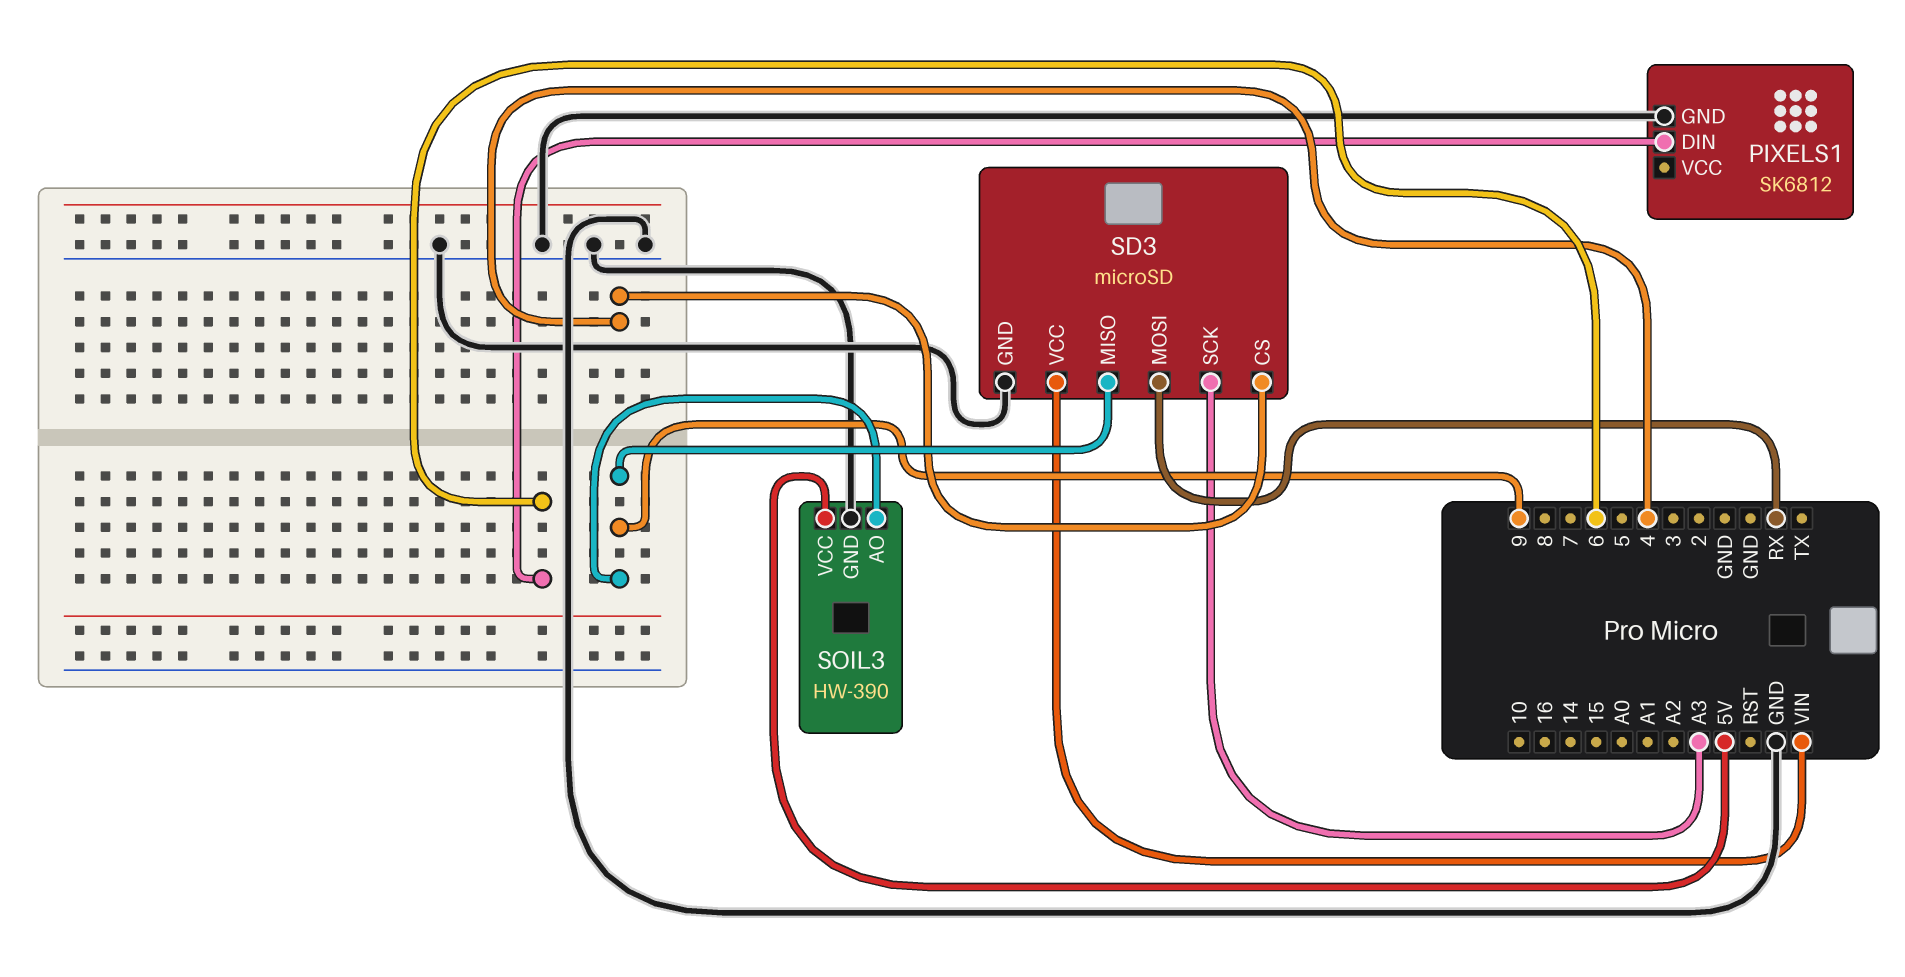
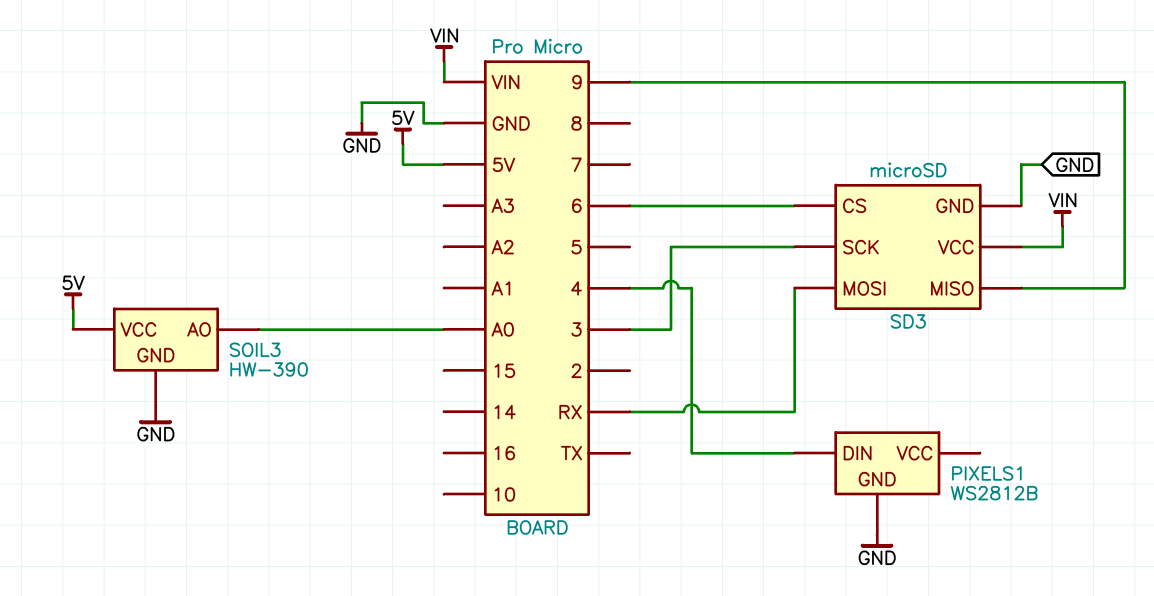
PIXELS1: SK6812 -> WS2812B
PIXELS1 pin DIN: 6 -> 4
SD3 pin CS: 4 -> 6
SD3 pin SCK: A3 -> 3
SOIL3 pin AO: 9 -> A0

